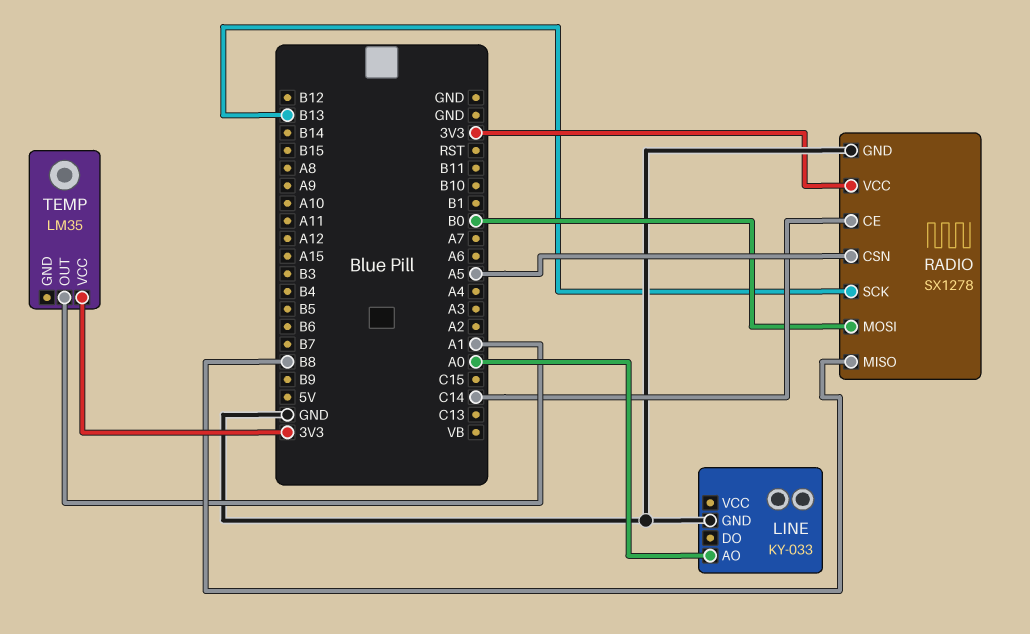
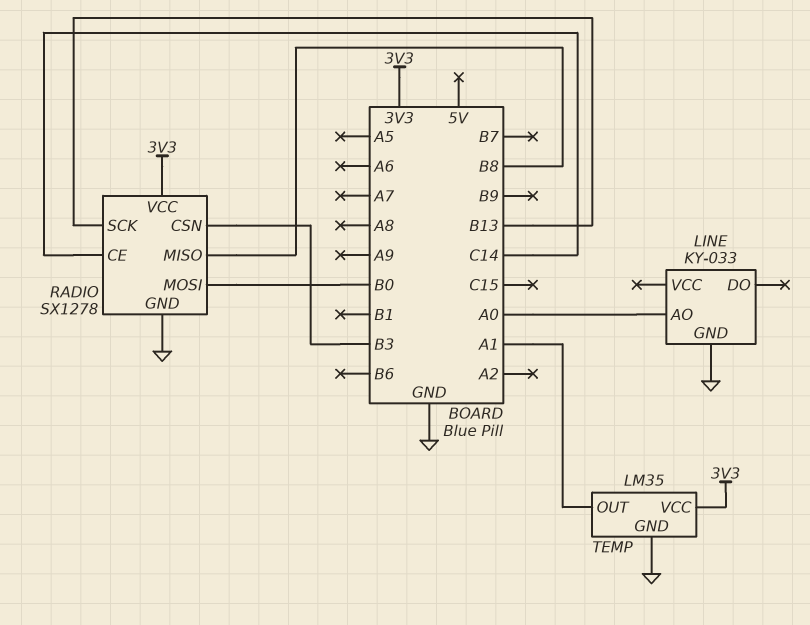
RADIO pin CSN: A5 -> B3
TEMP pin GND: none -> GND

